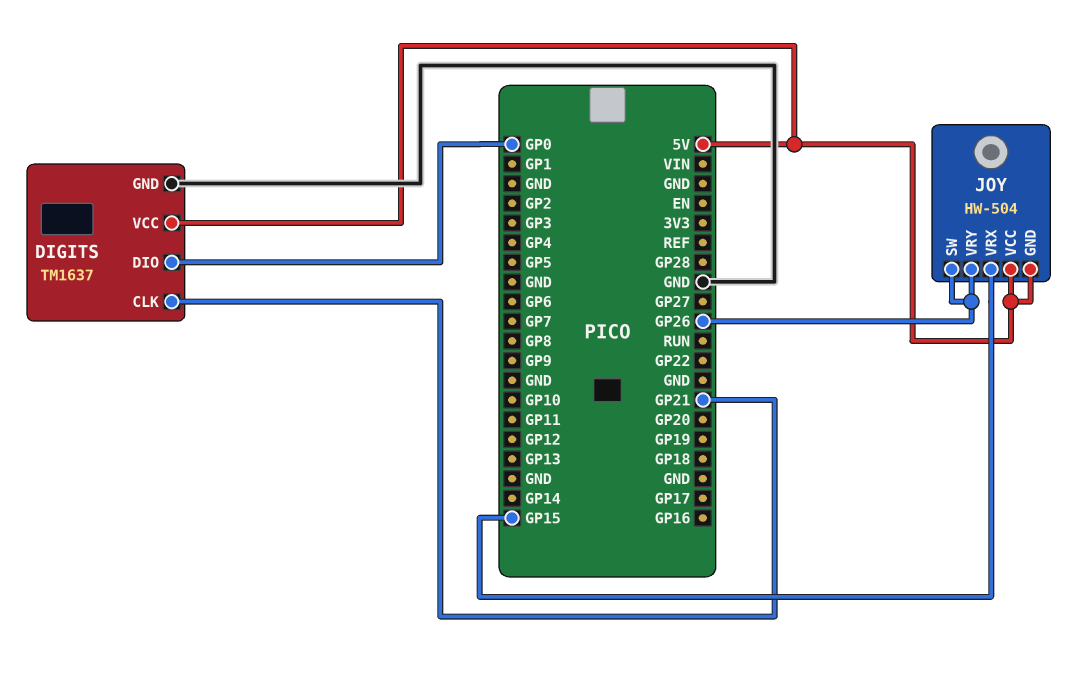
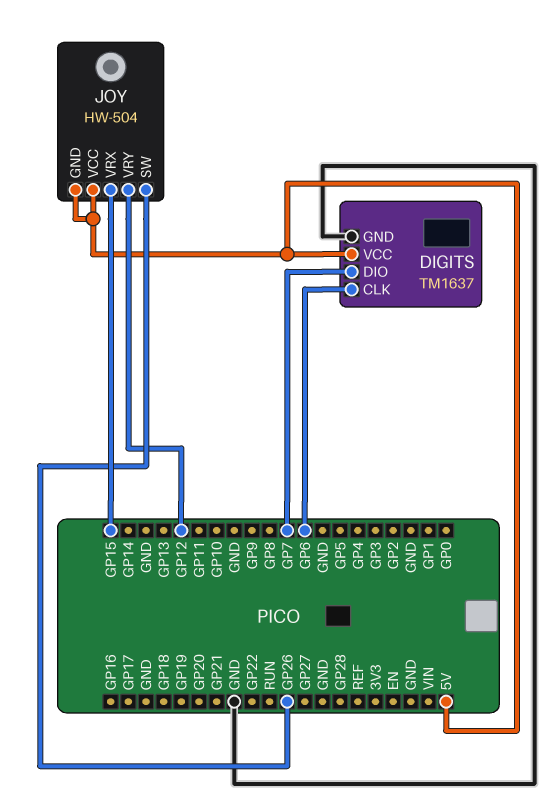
DIGITS pin CLK: GP21 -> GP6
DIGITS pin DIO: GP0 -> GP7
JOY pin VRY: GP26 -> GP12

